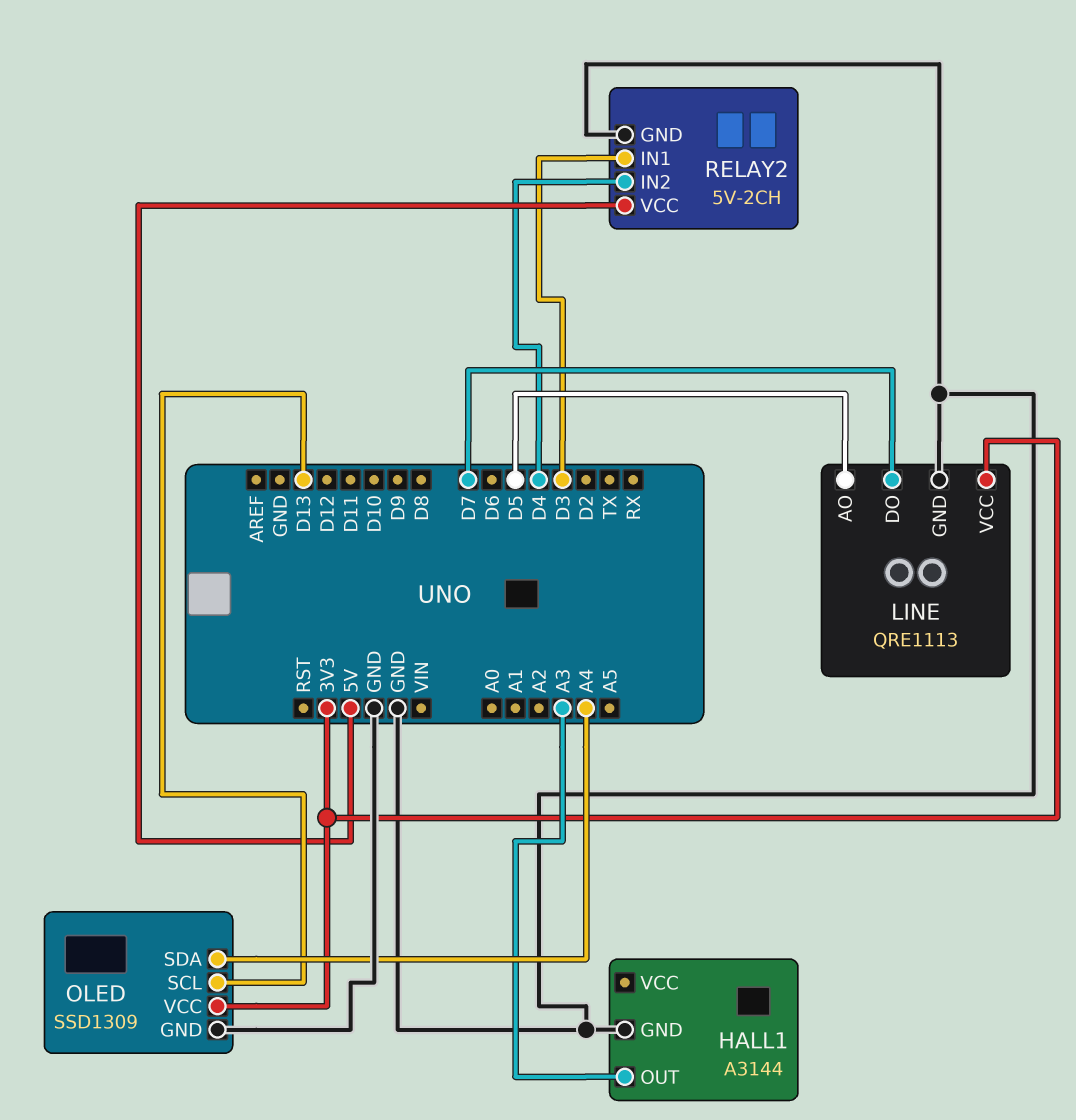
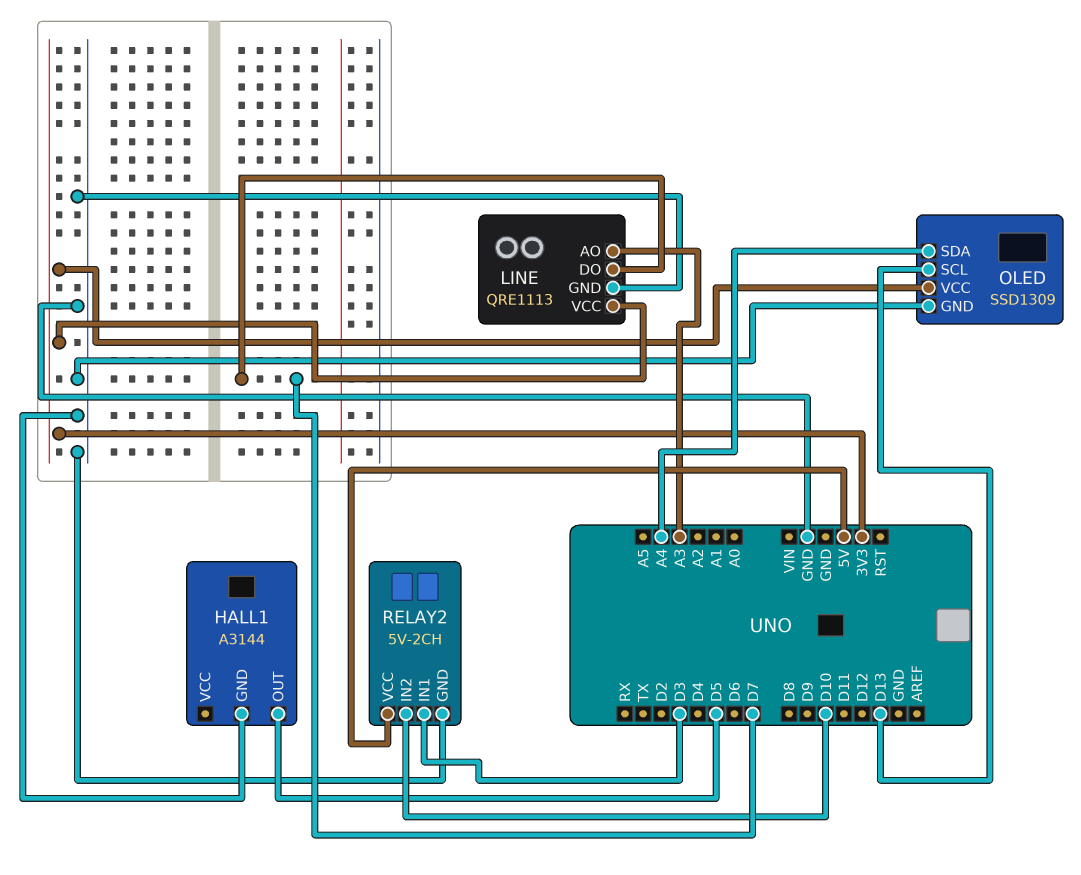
HALL1 pin OUT: A3 -> D5
LINE pin AO: D5 -> A3
RELAY2 pin IN2: D4 -> D10

